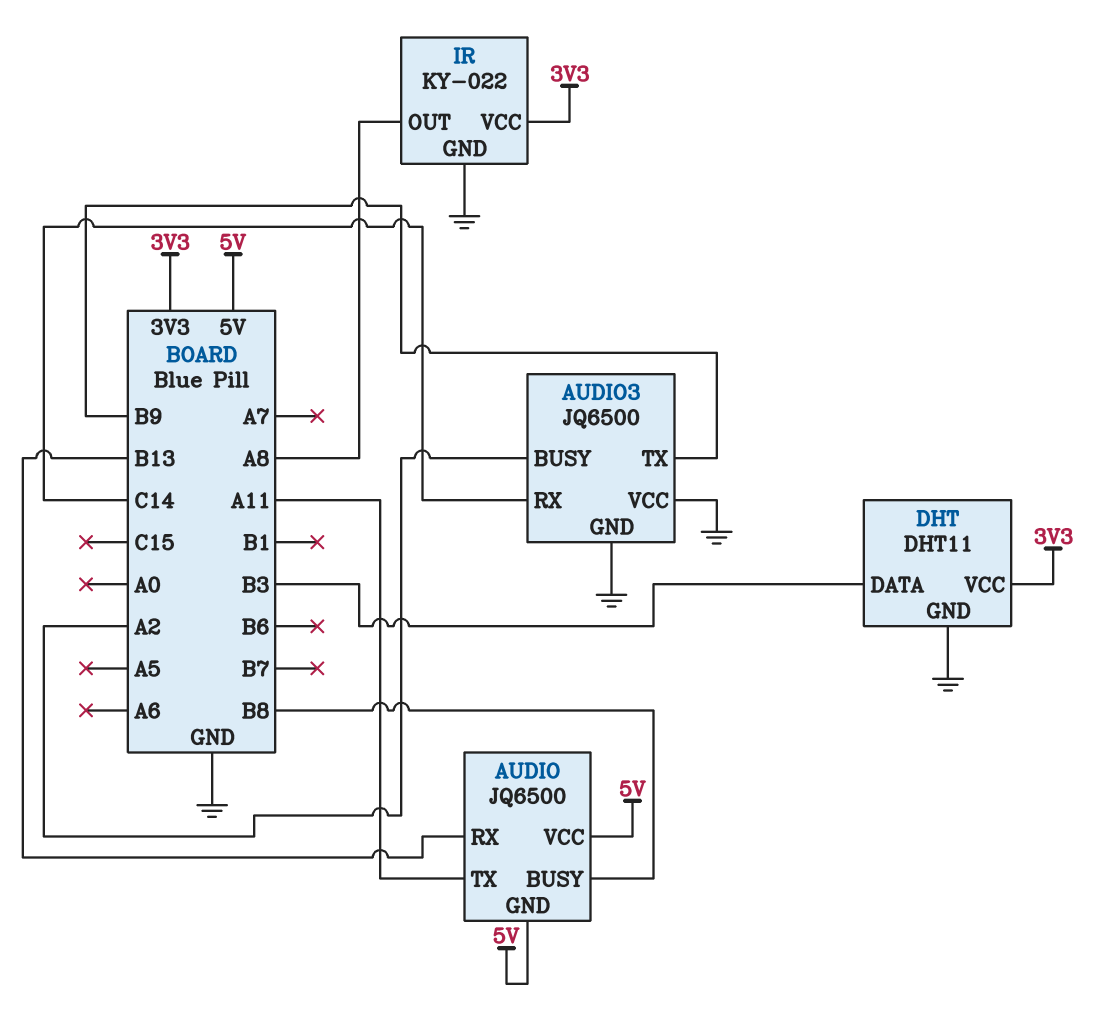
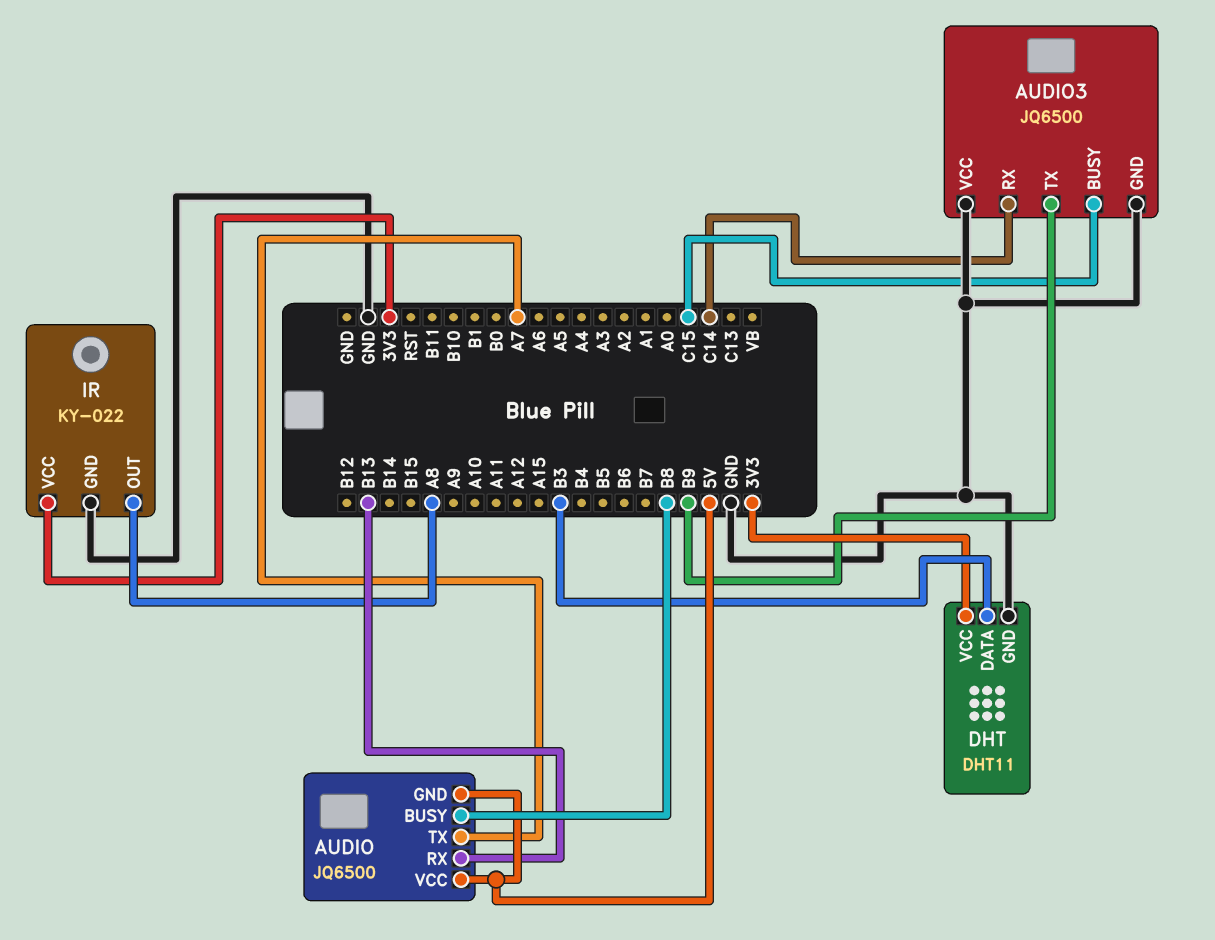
AUDIO pin TX: A11 -> A7
AUDIO3 pin BUSY: A2 -> C15

